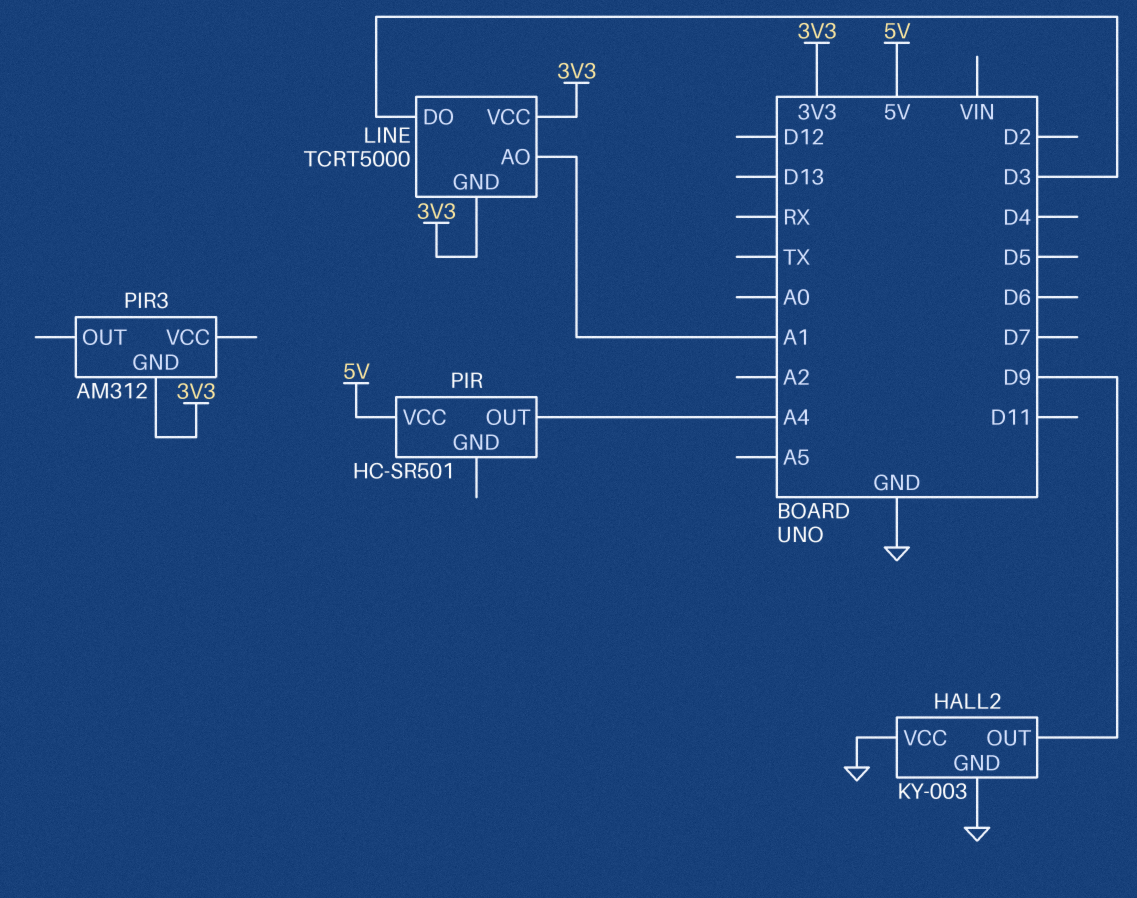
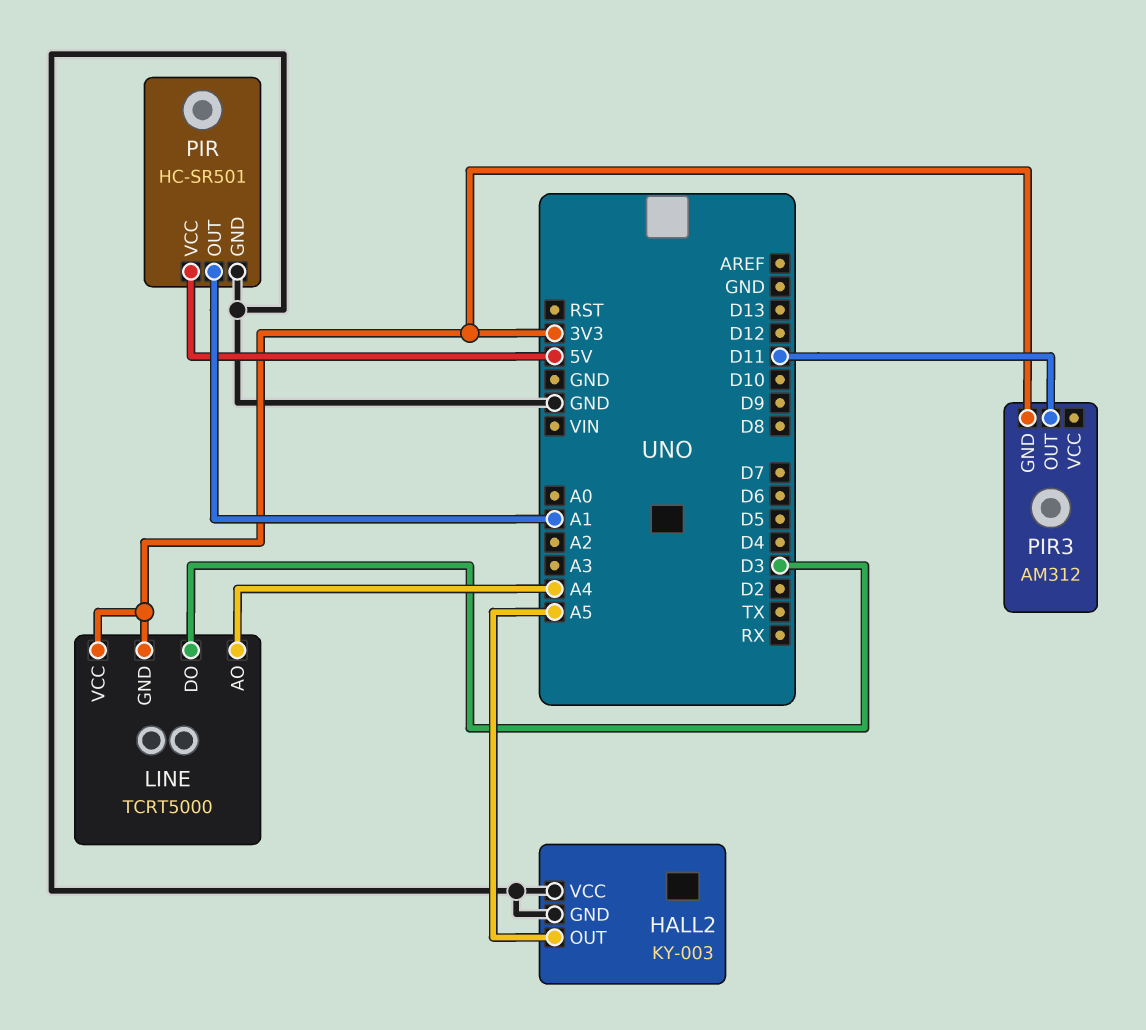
HALL2 pin OUT: D9 -> A5
LINE pin AO: A1 -> A4
PIR pin GND: none -> GND
PIR pin OUT: A4 -> A1
PIR3 pin OUT: none -> D11

